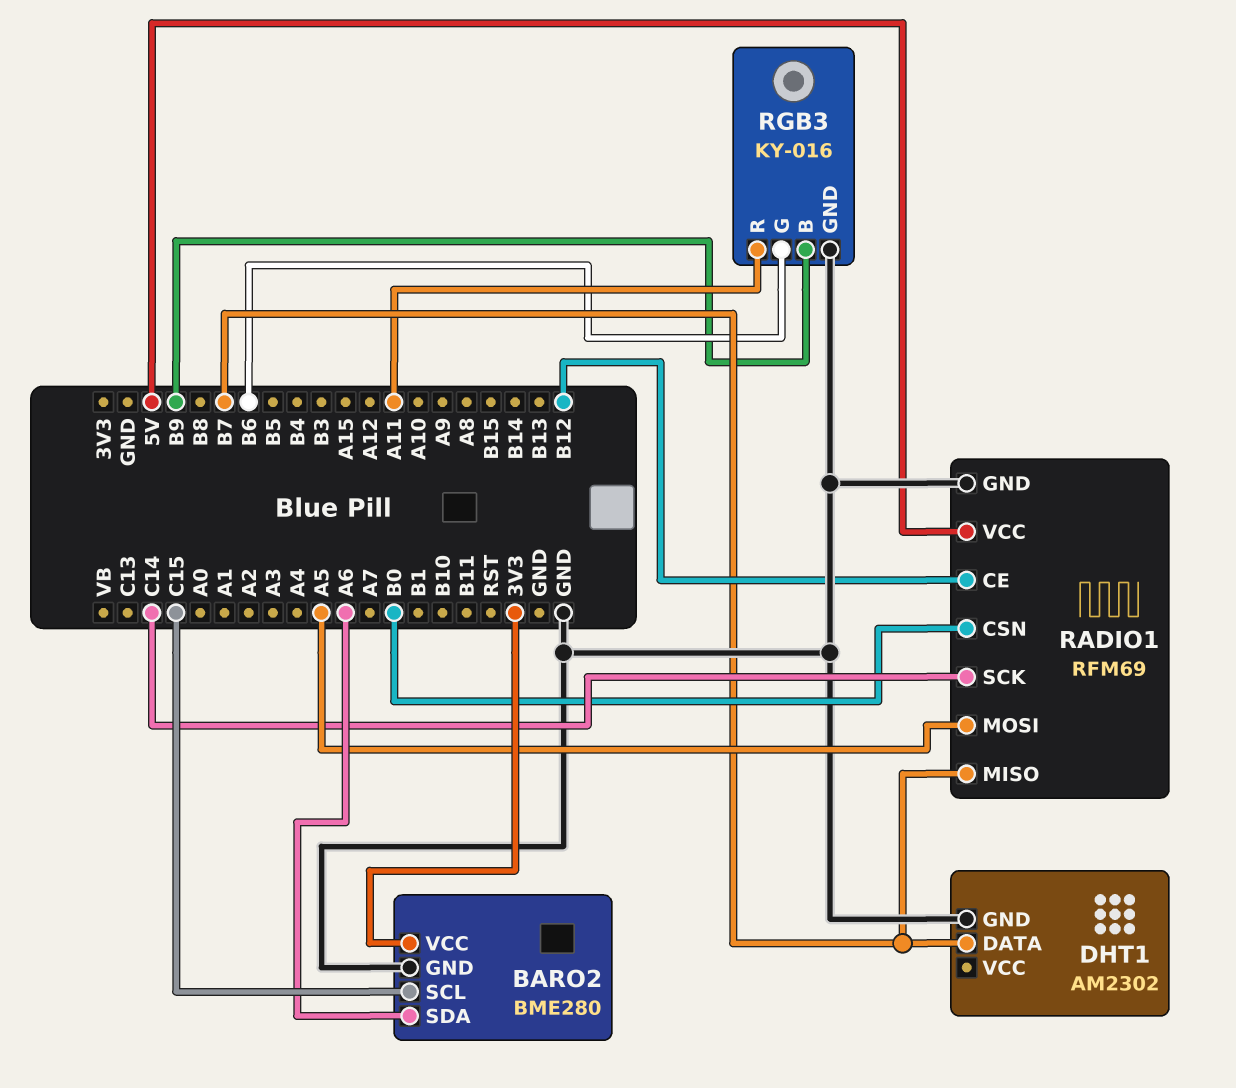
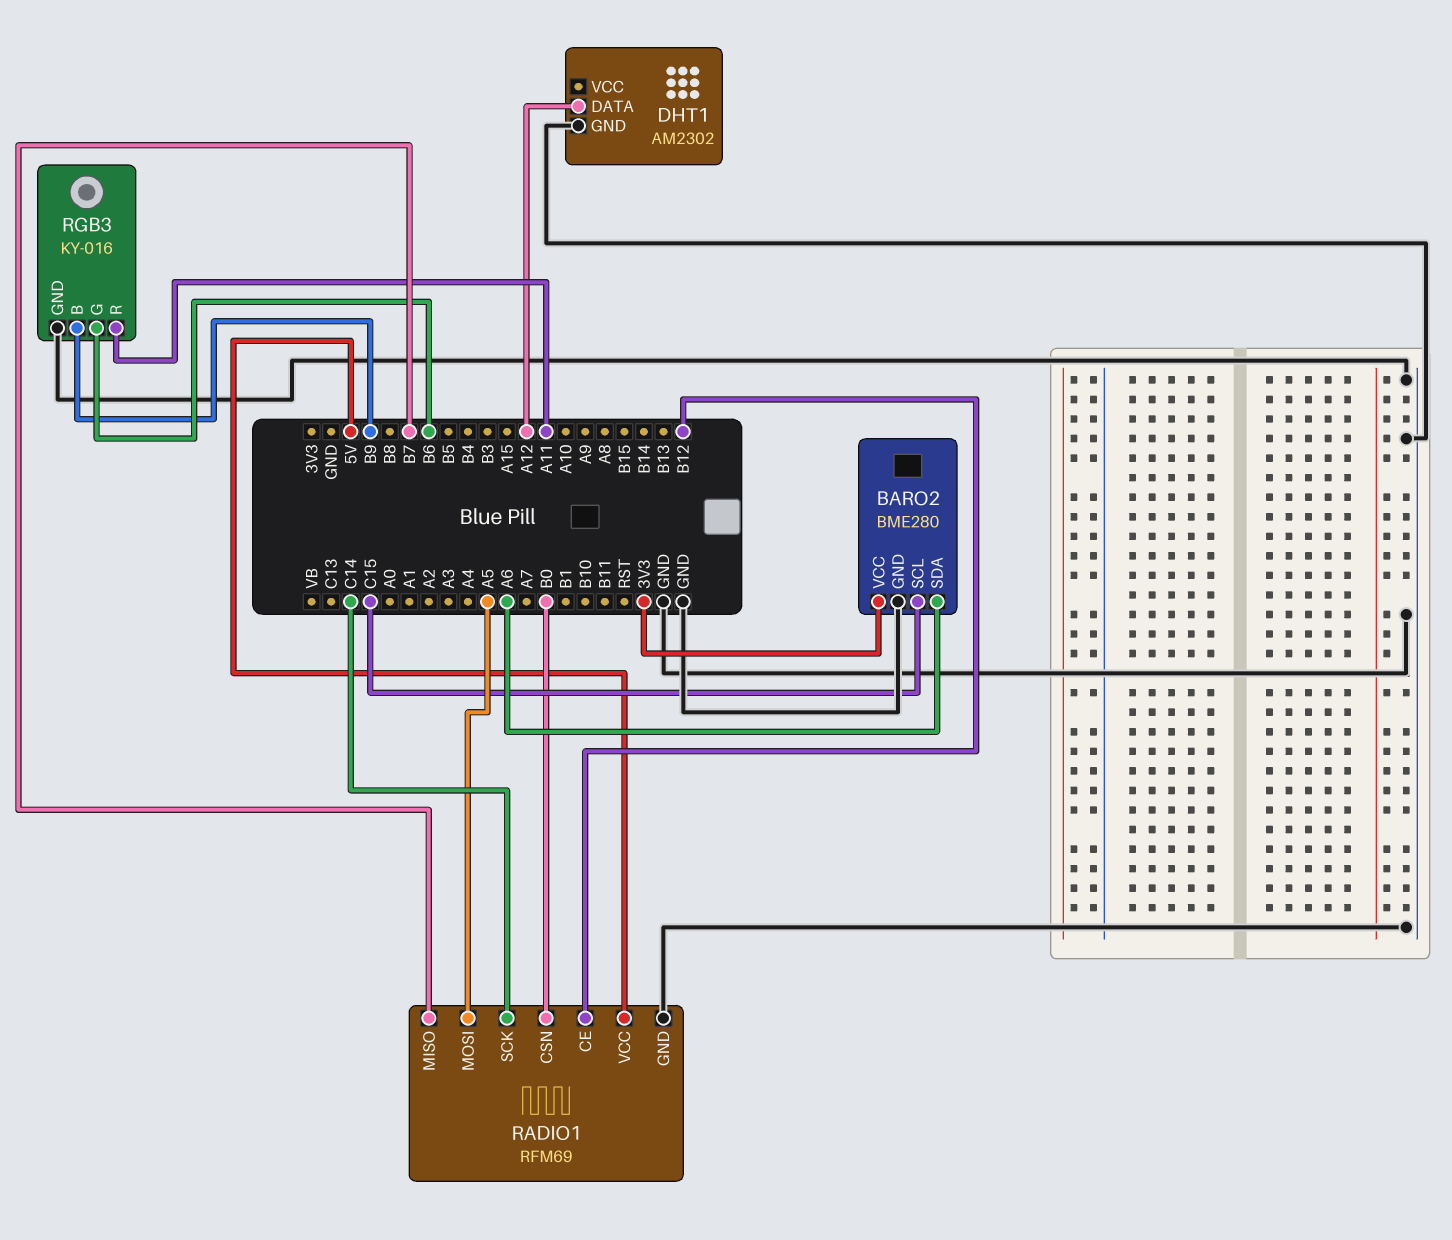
DHT1 pin DATA: B7 -> A12

